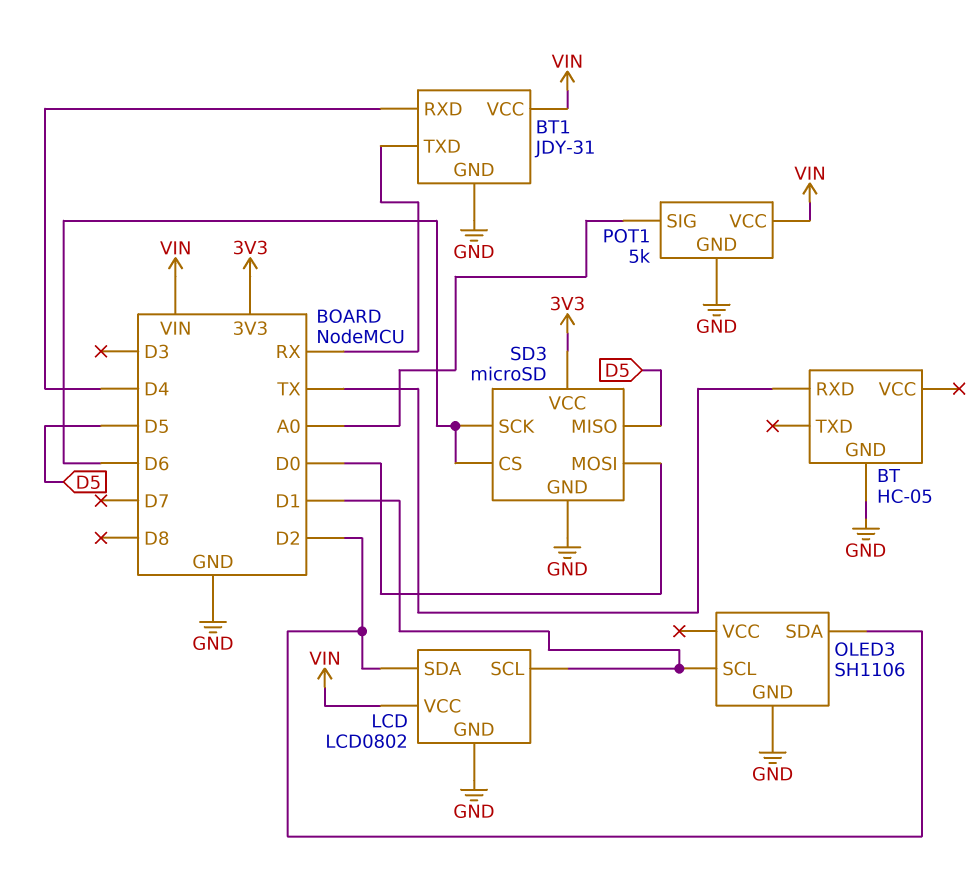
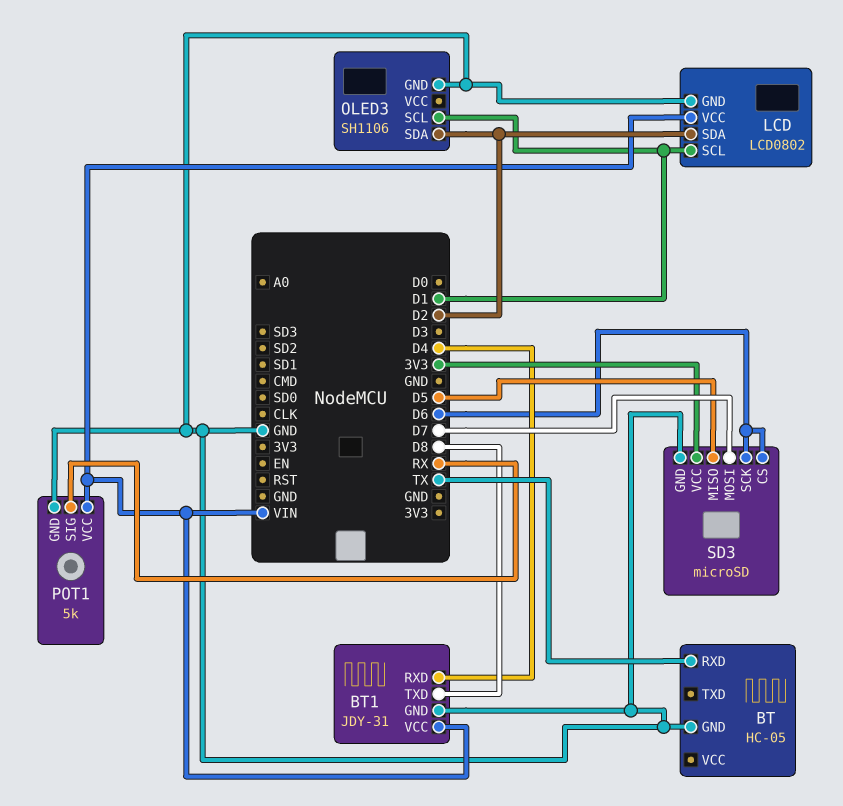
BT1 pin TXD: RX -> D8
POT1 pin SIG: A0 -> RX
SD3 pin MOSI: D0 -> D7

